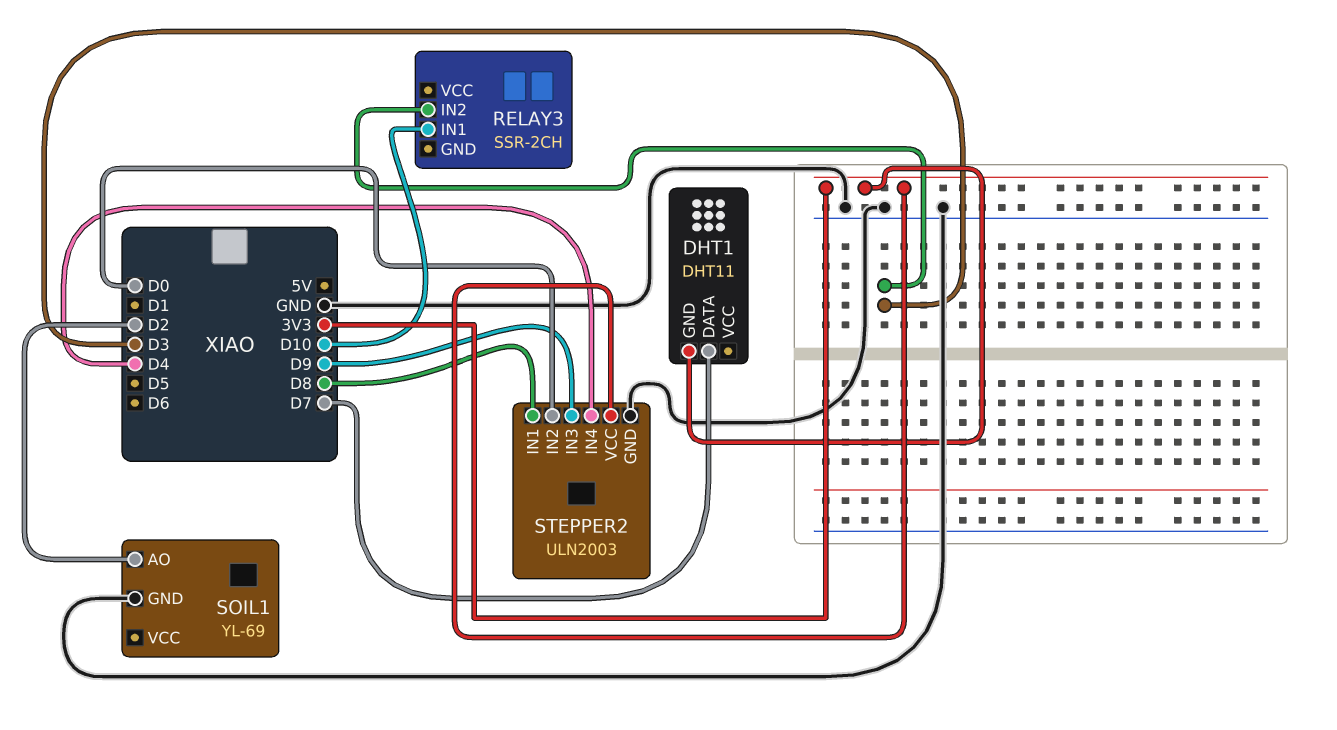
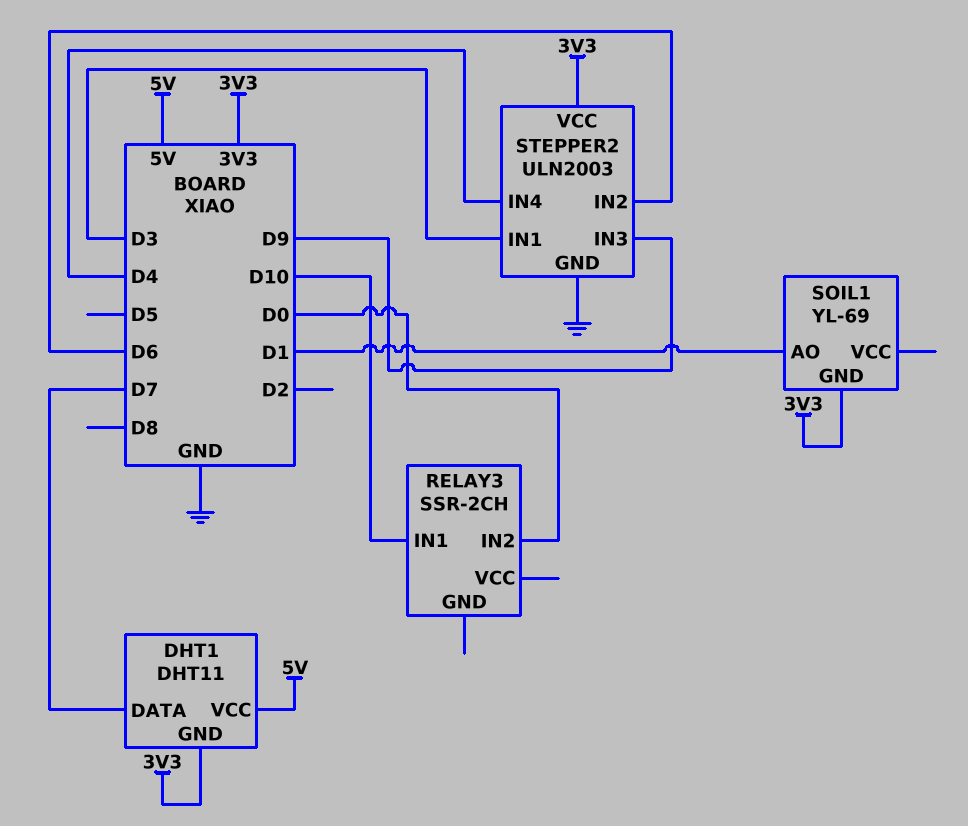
DHT1 pin VCC: none -> 5V
RELAY3 pin IN2: D3 -> D0
SOIL1 pin AO: D2 -> D1
SOIL1 pin GND: GND -> 3V3
STEPPER2 pin IN1: D8 -> D3
STEPPER2 pin IN2: D0 -> D6

